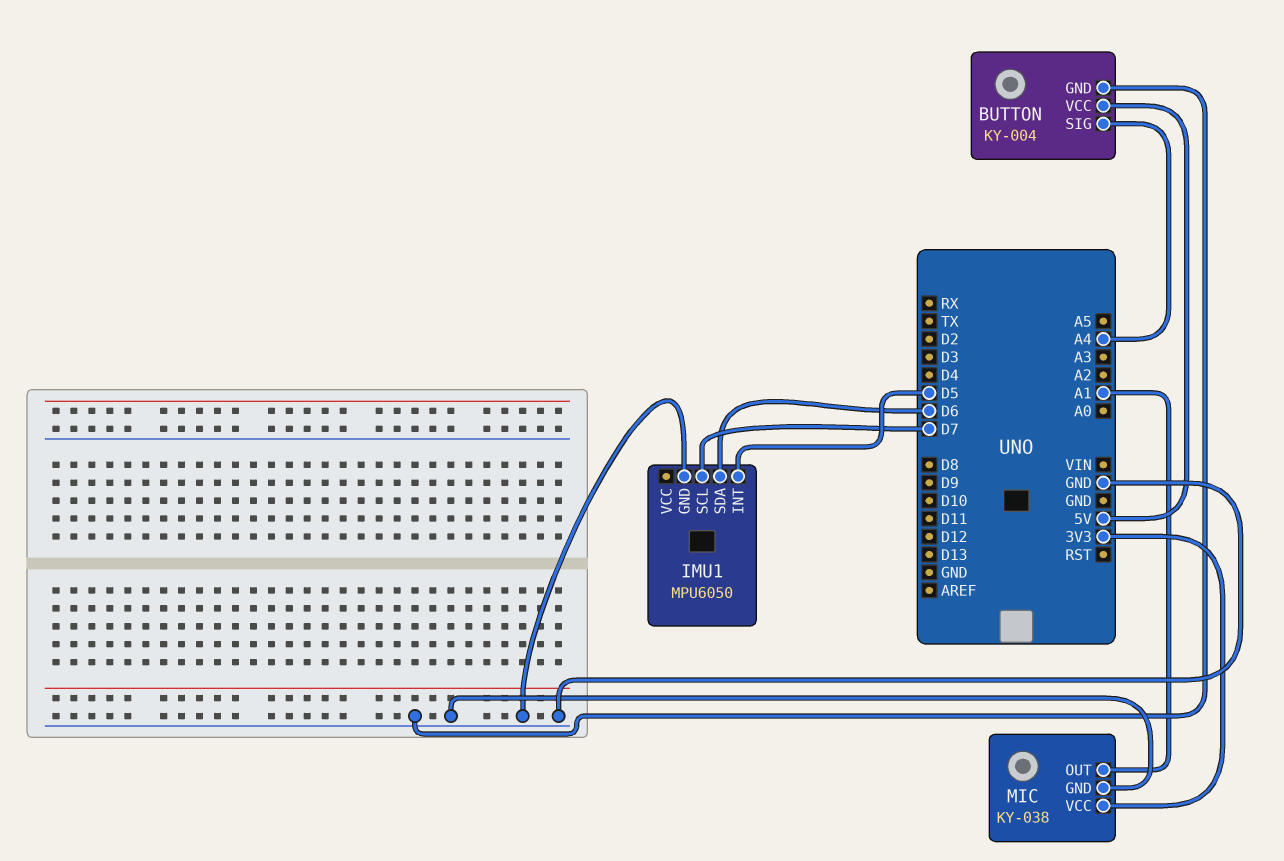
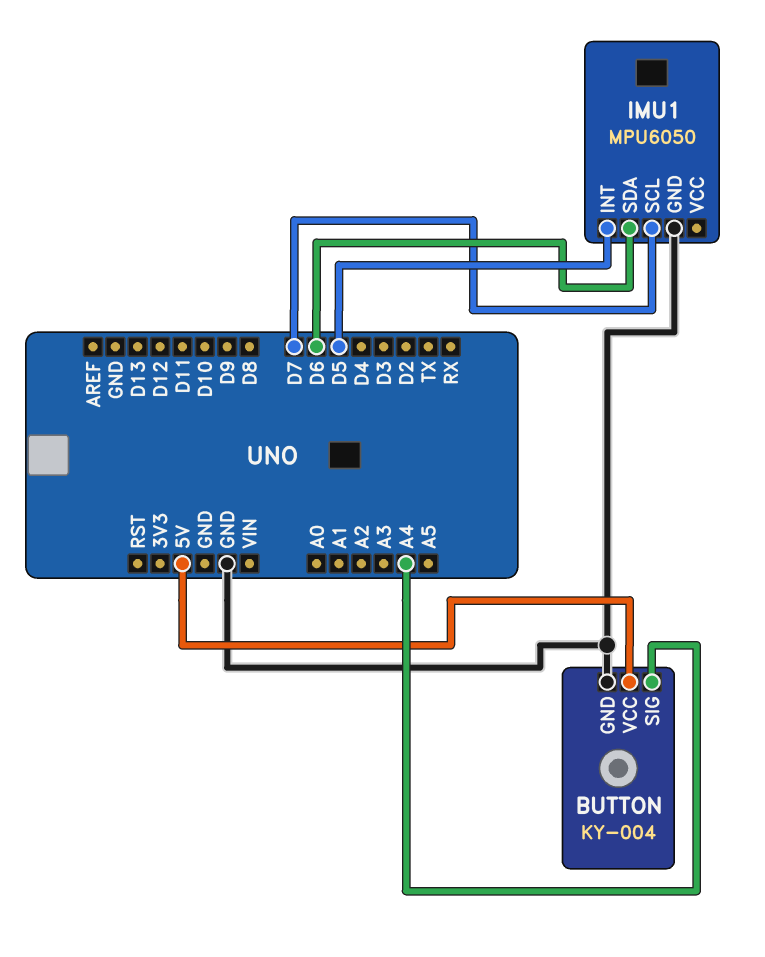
MIC: KY-038 -> none
MIC pin GND: GND -> none
MIC pin OUT: A1 -> none
MIC pin VCC: 3V3 -> none

